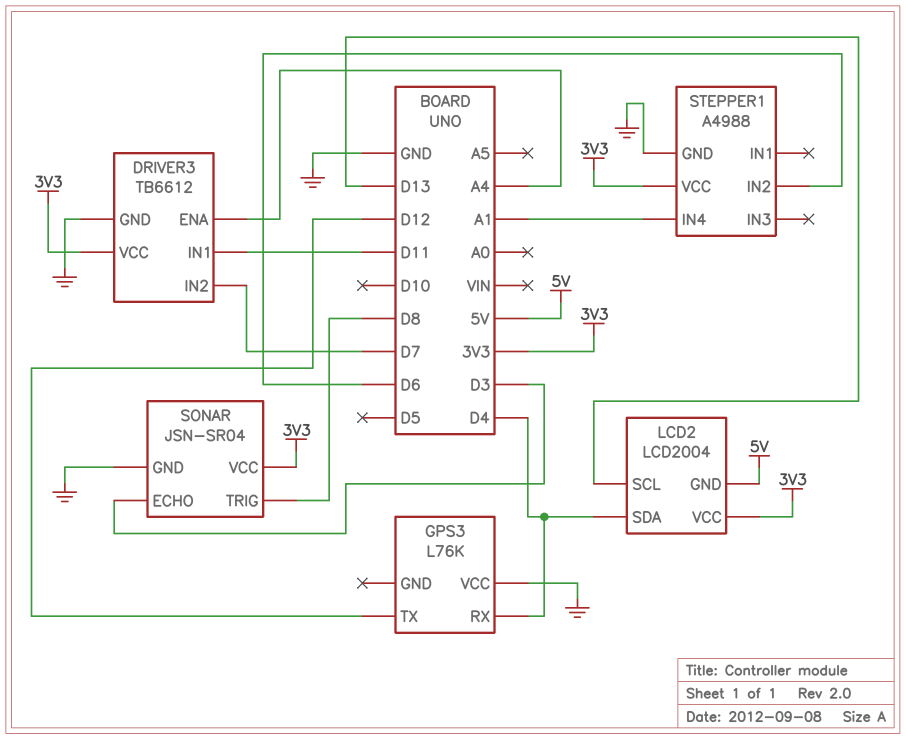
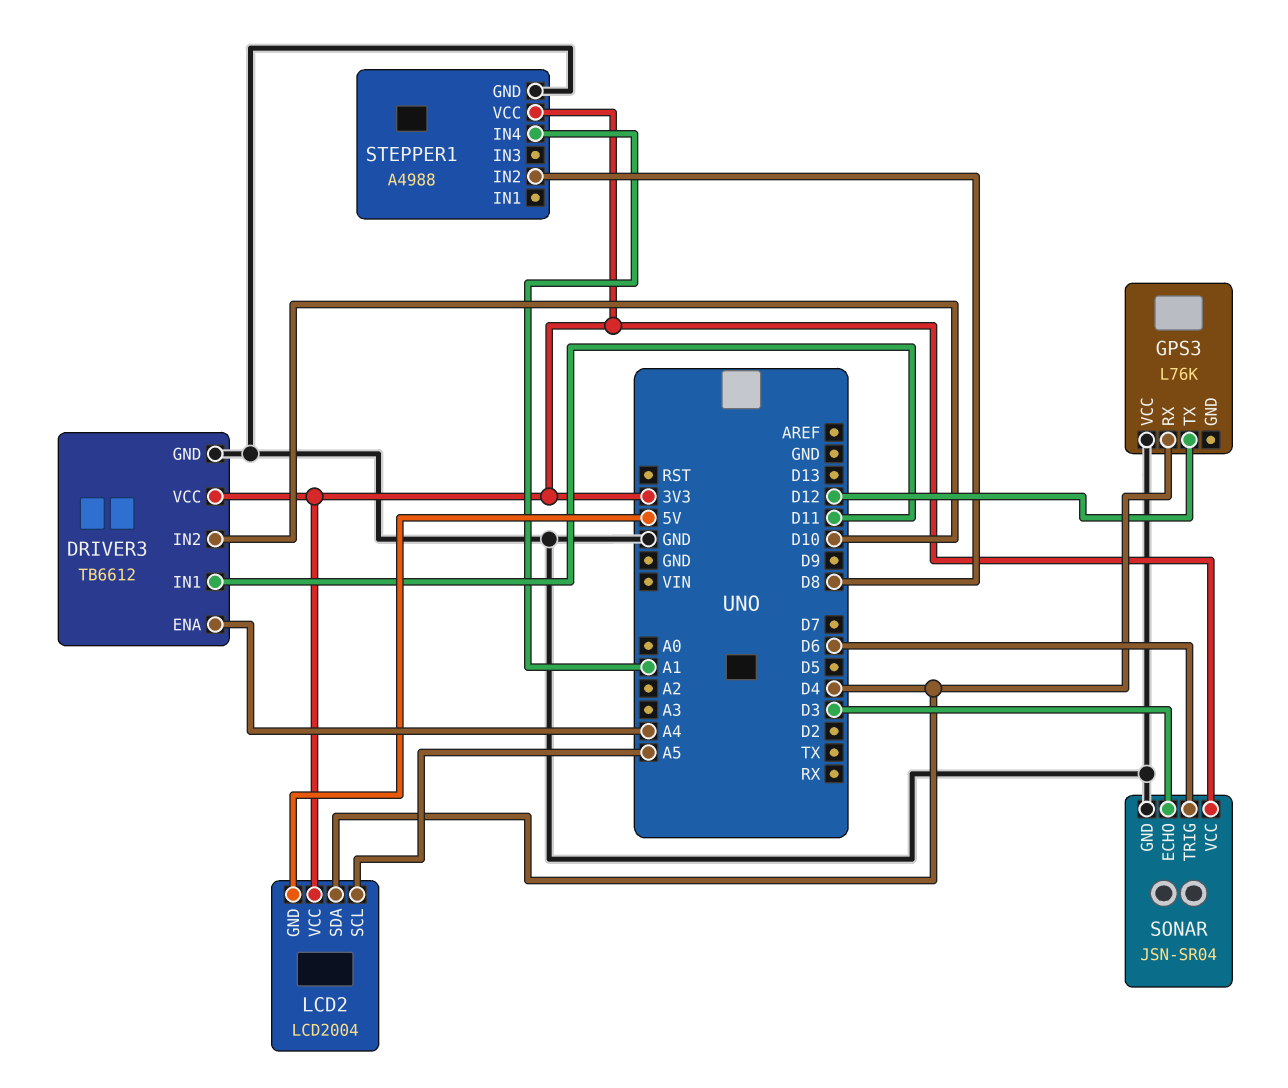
DRIVER3 pin IN2: D7 -> D10
LCD2 pin SCL: D13 -> A5
SONAR pin TRIG: D8 -> D6
STEPPER1 pin IN2: D6 -> D8

